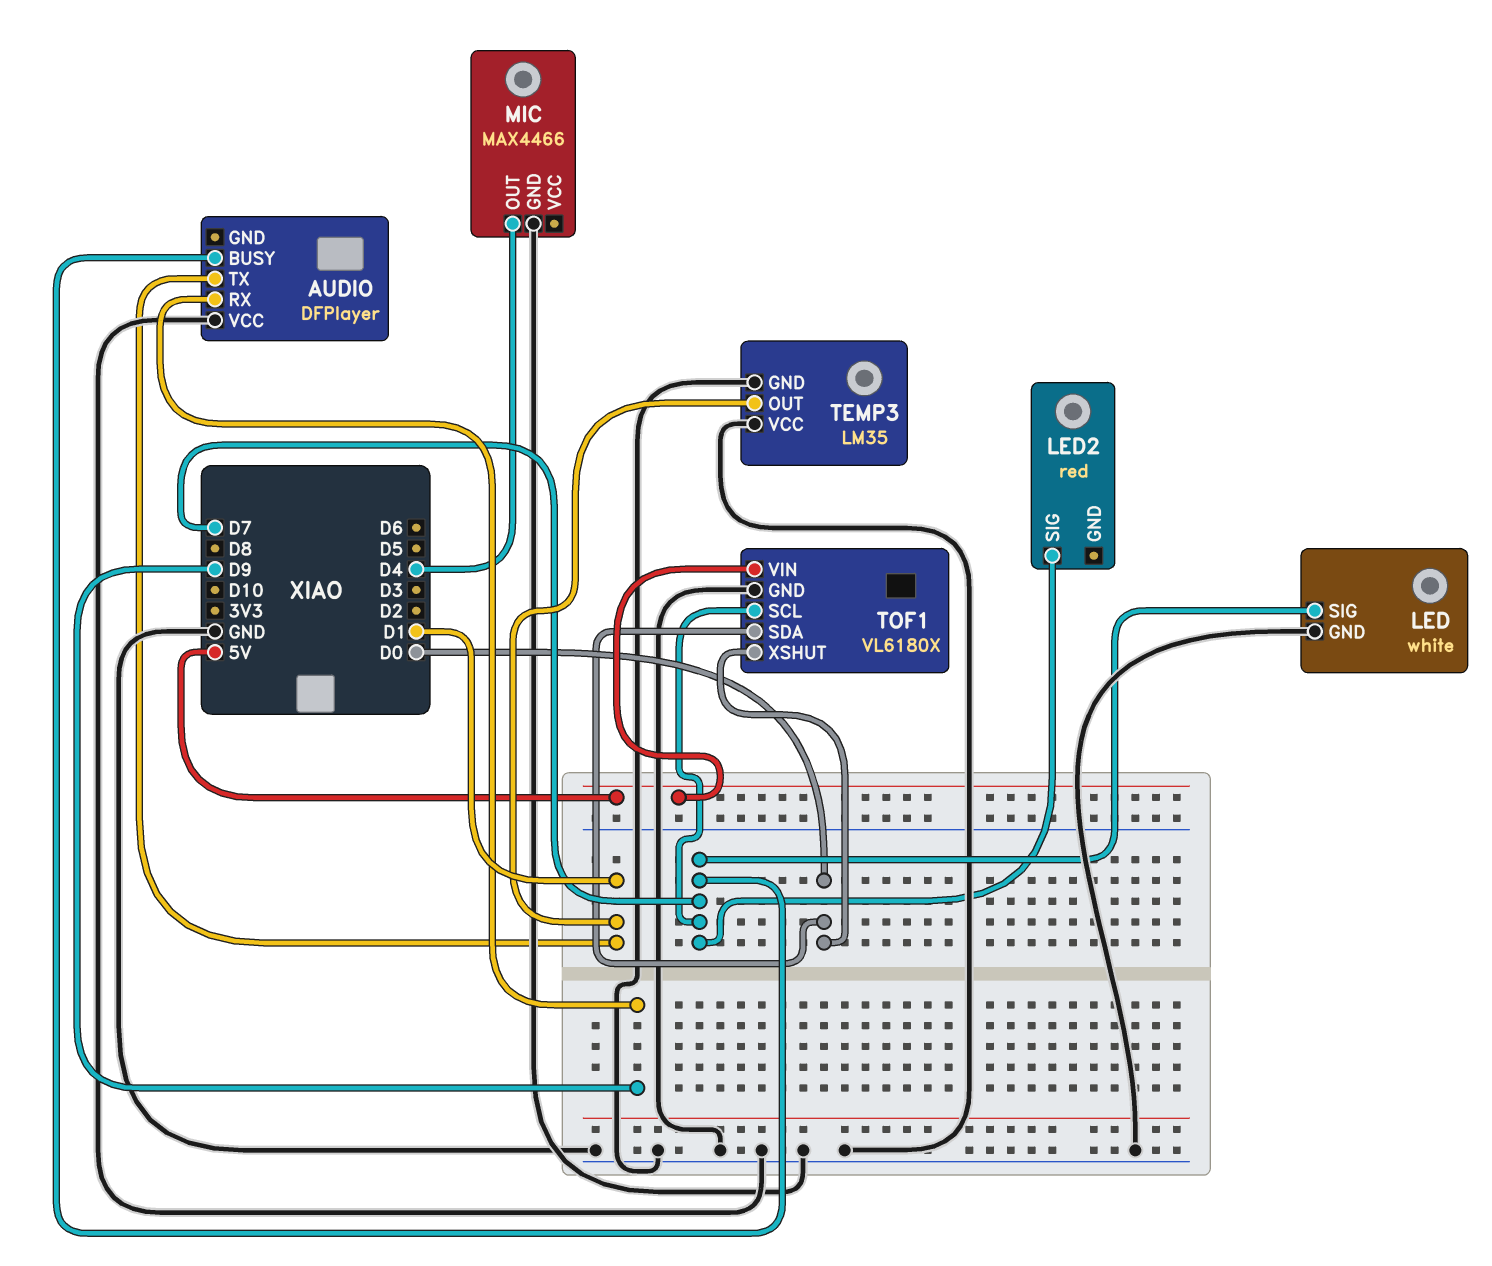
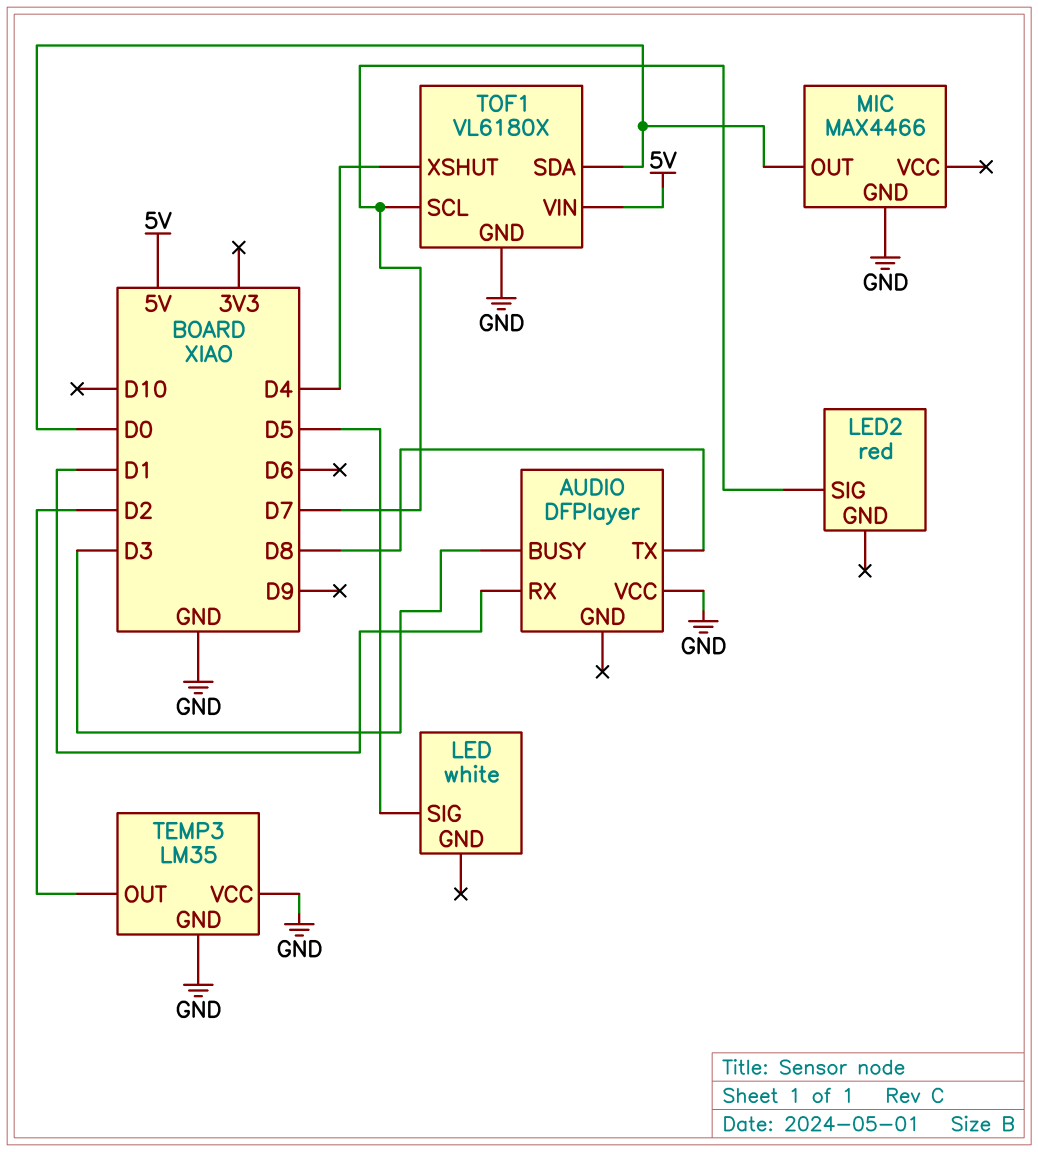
AUDIO pin BUSY: D7 -> D3
AUDIO pin RX: D9 -> D1
AUDIO pin TX: D1 -> D8
LED pin GND: GND -> none
LED pin SIG: D7 -> D5
MIC pin OUT: D4 -> D0
TEMP3 pin OUT: D1 -> D2
TOF1 pin XSHUT: D0 -> D4

